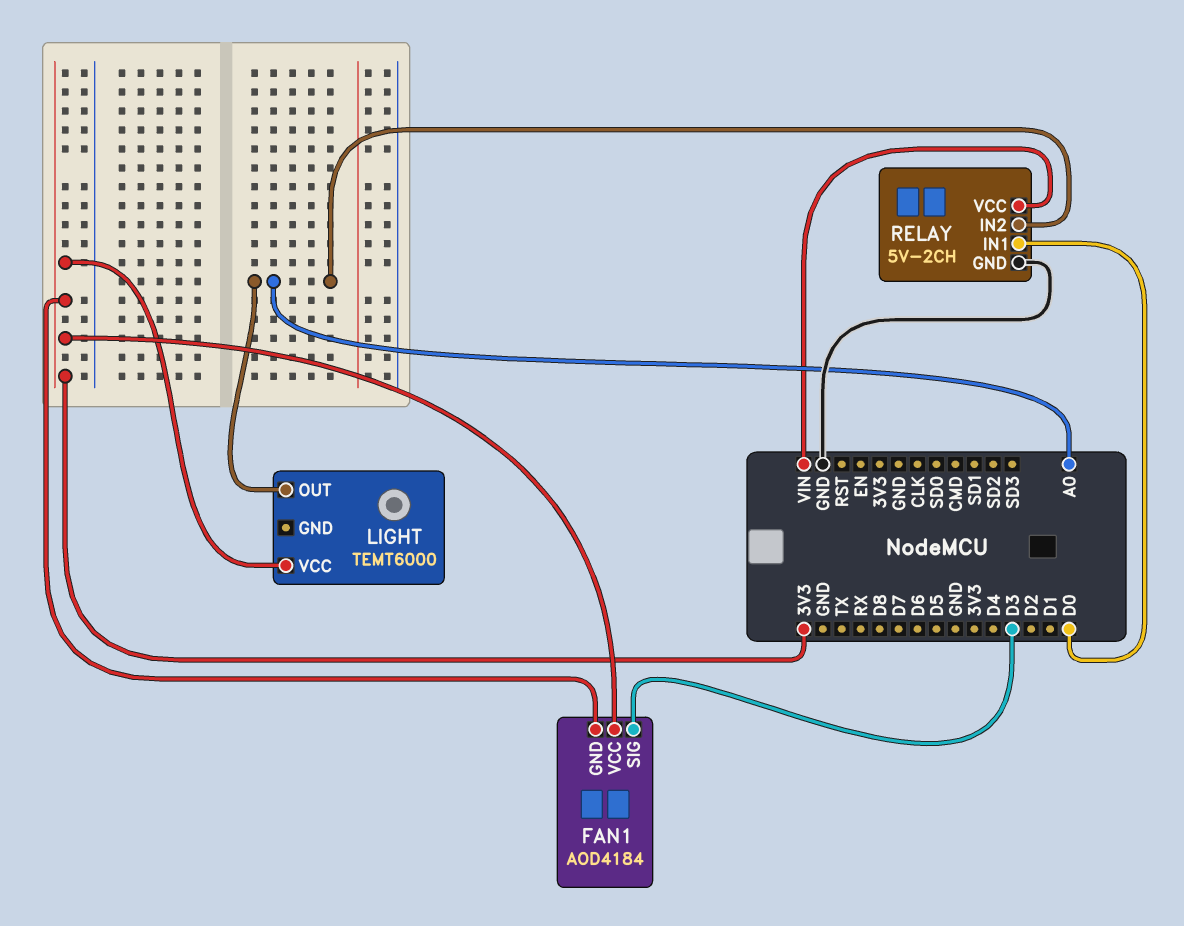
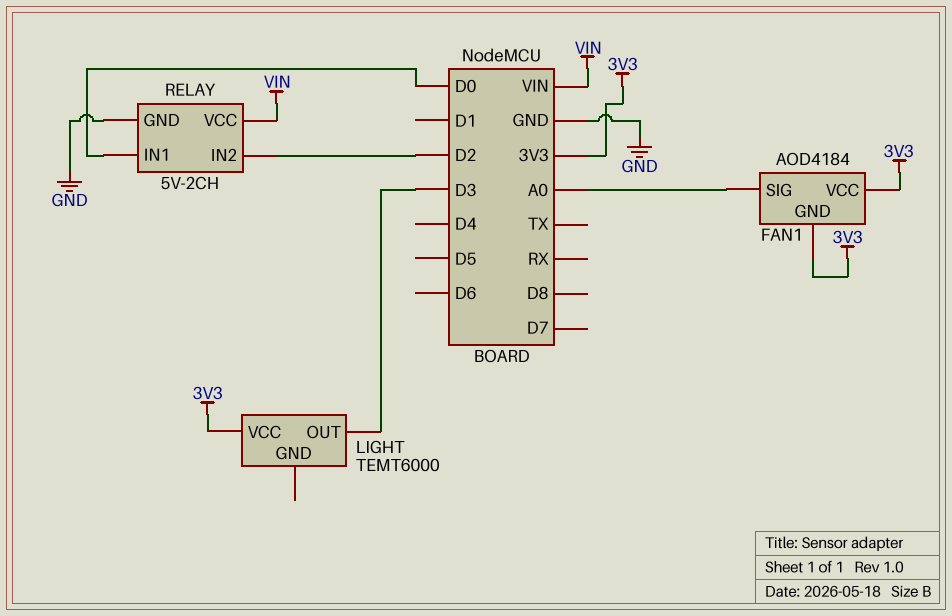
FAN1 pin SIG: D3 -> A0
LIGHT pin OUT: A0 -> D3
RELAY pin IN2: A0 -> D2

